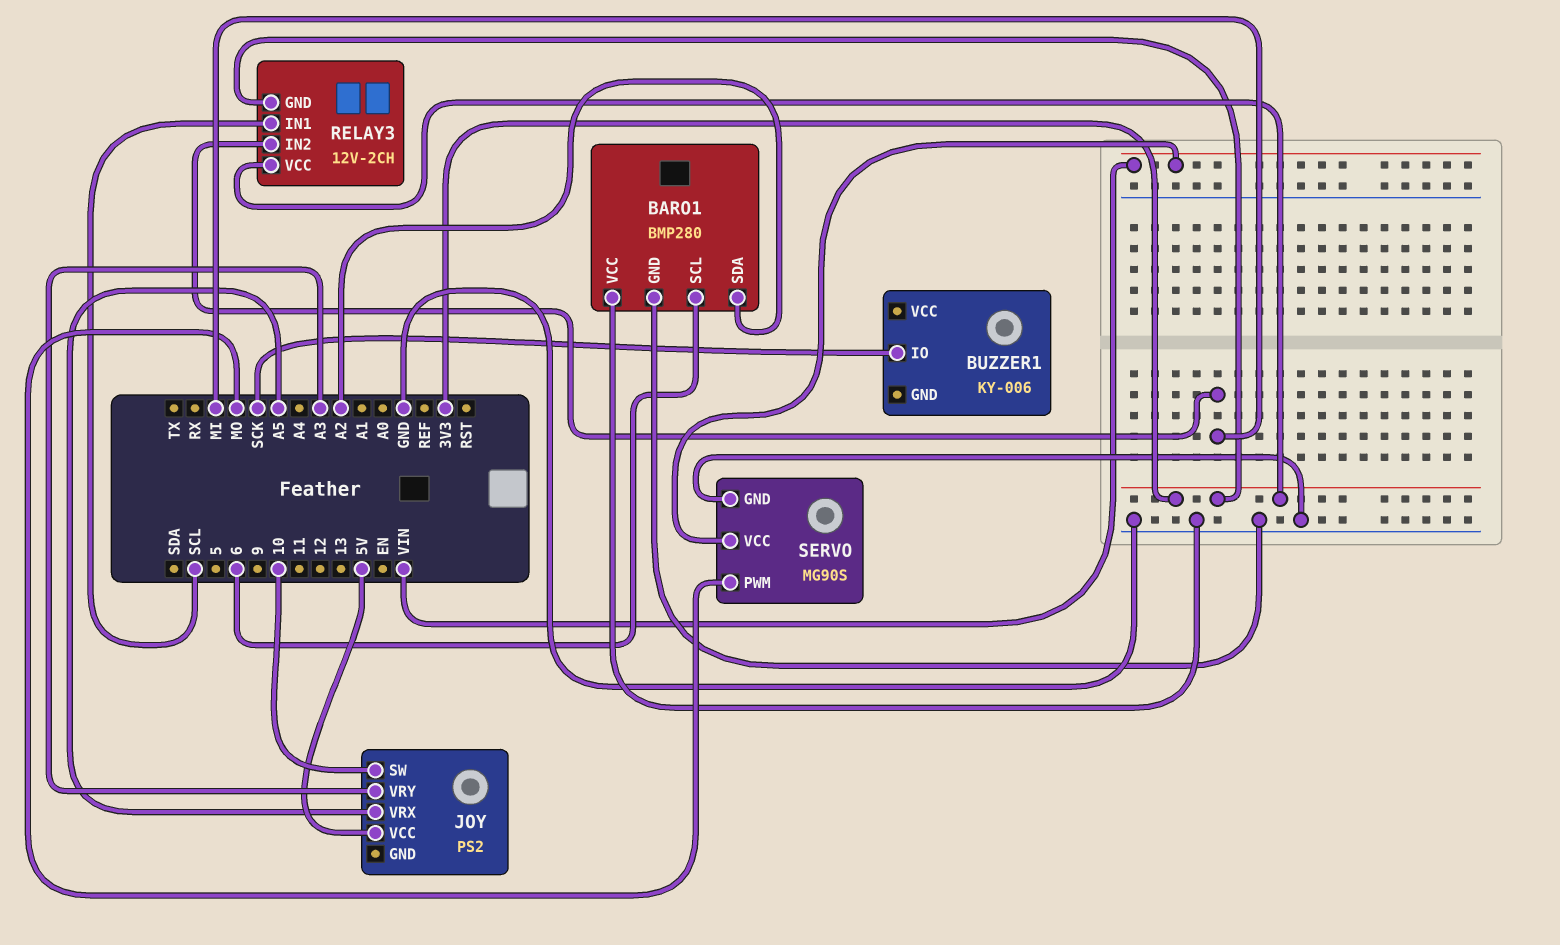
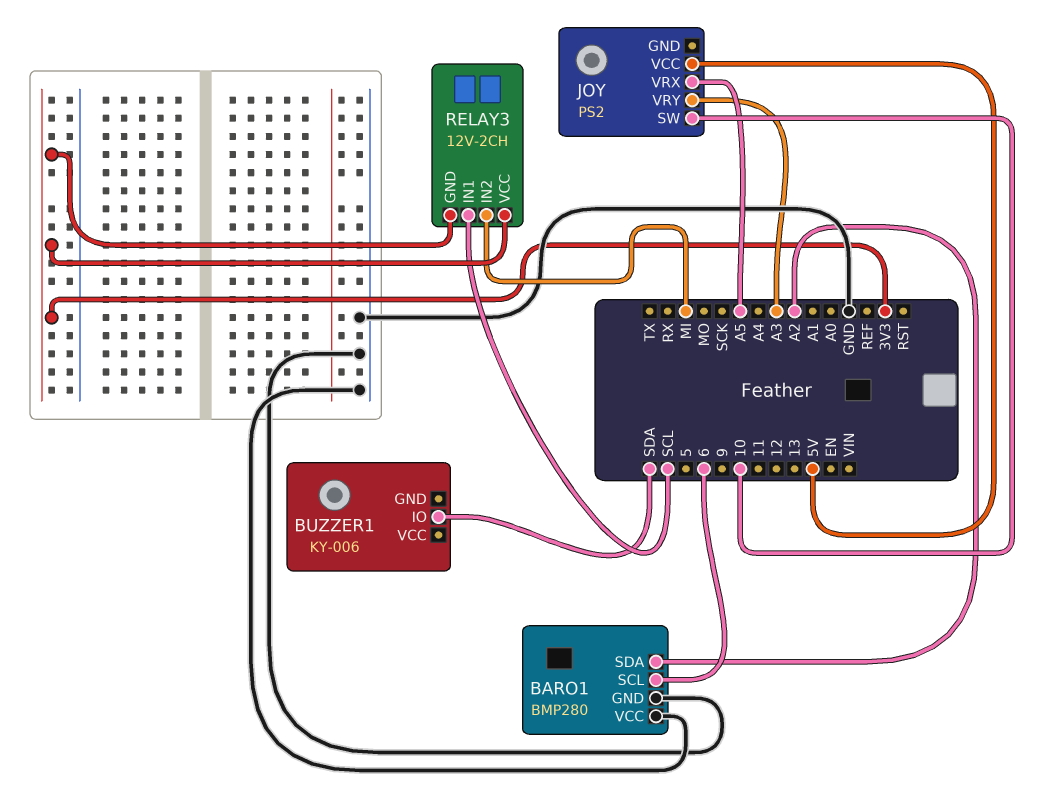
BUZZER1 pin IO: SCK -> SDA
SERVO: MG90S -> none
SERVO pin GND: GND -> none
SERVO pin PWM: MO -> none
SERVO pin VCC: VIN -> none

